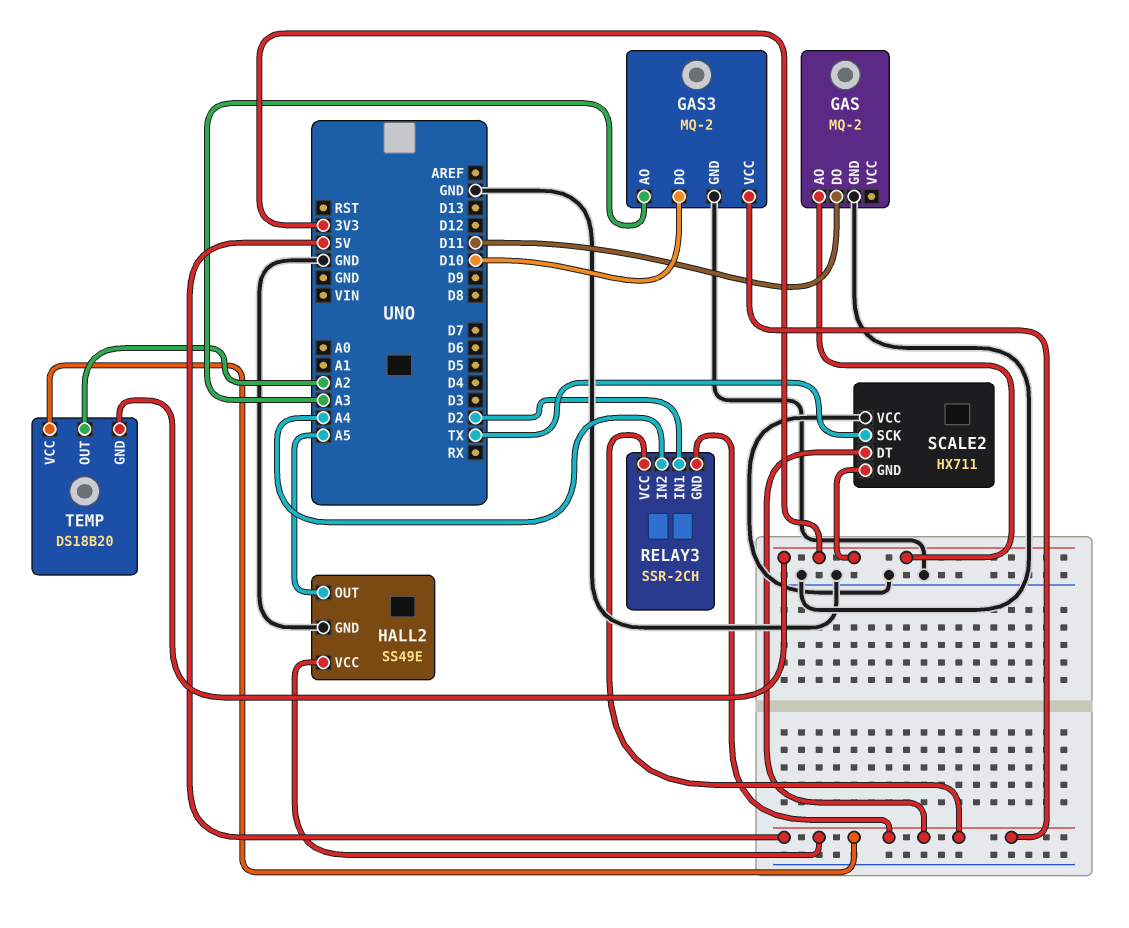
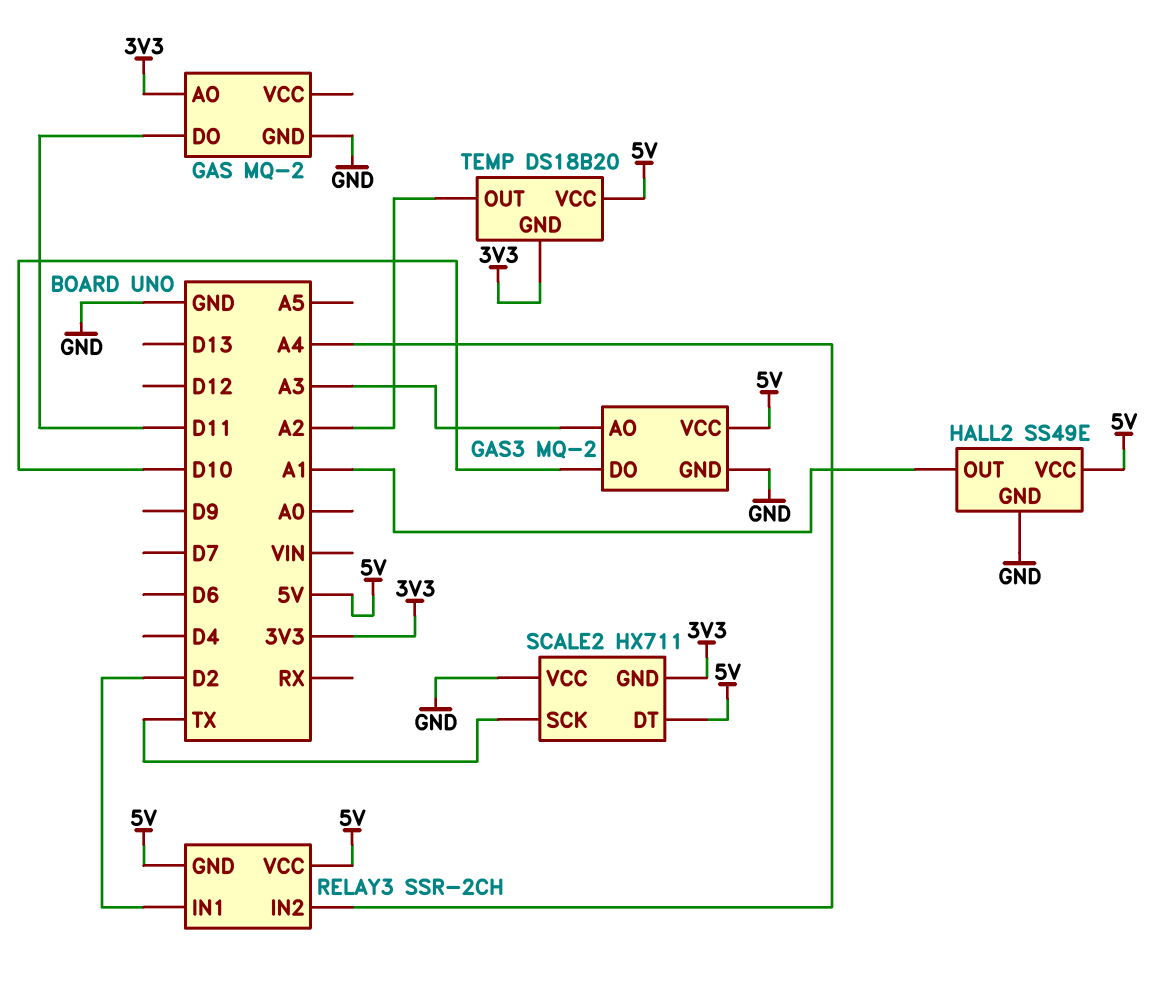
HALL2 pin OUT: A5 -> A1

